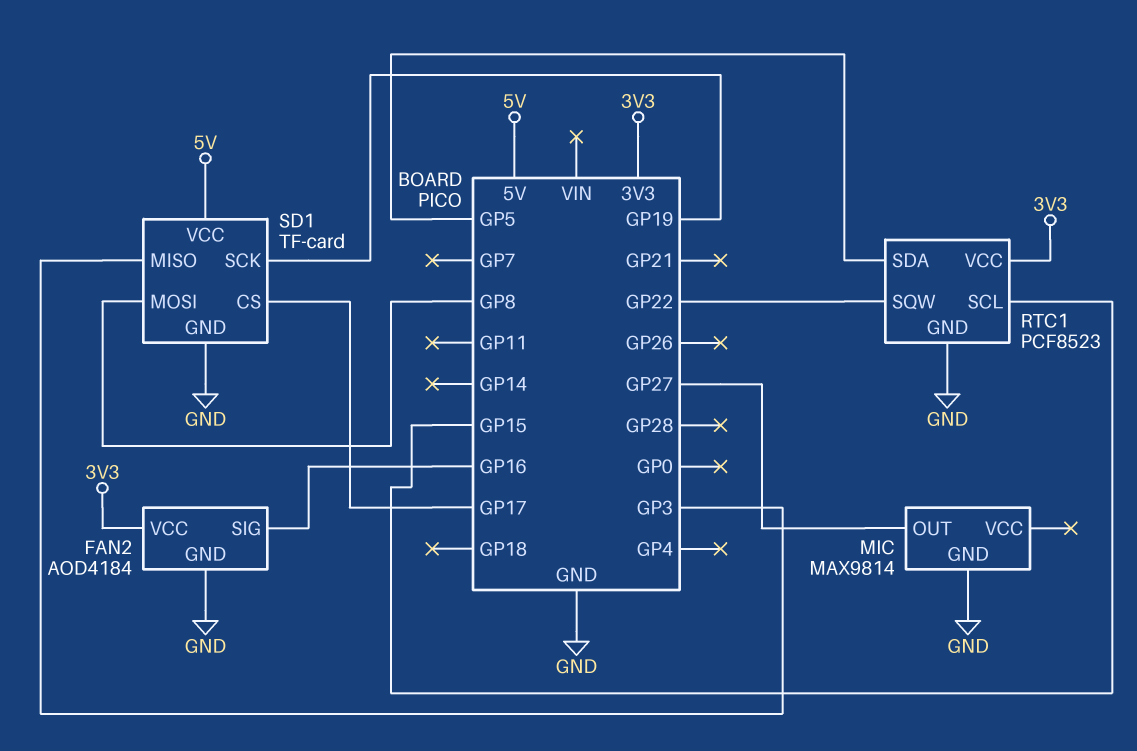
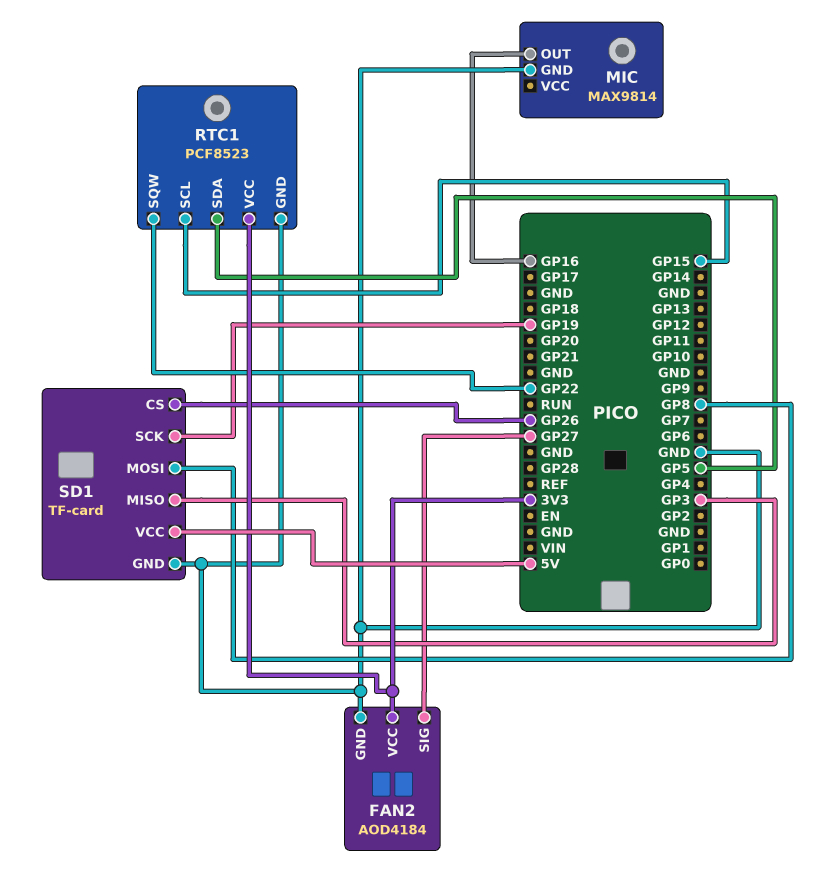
FAN2 pin SIG: GP16 -> GP27
MIC pin OUT: GP27 -> GP16
SD1 pin CS: GP17 -> GP26

